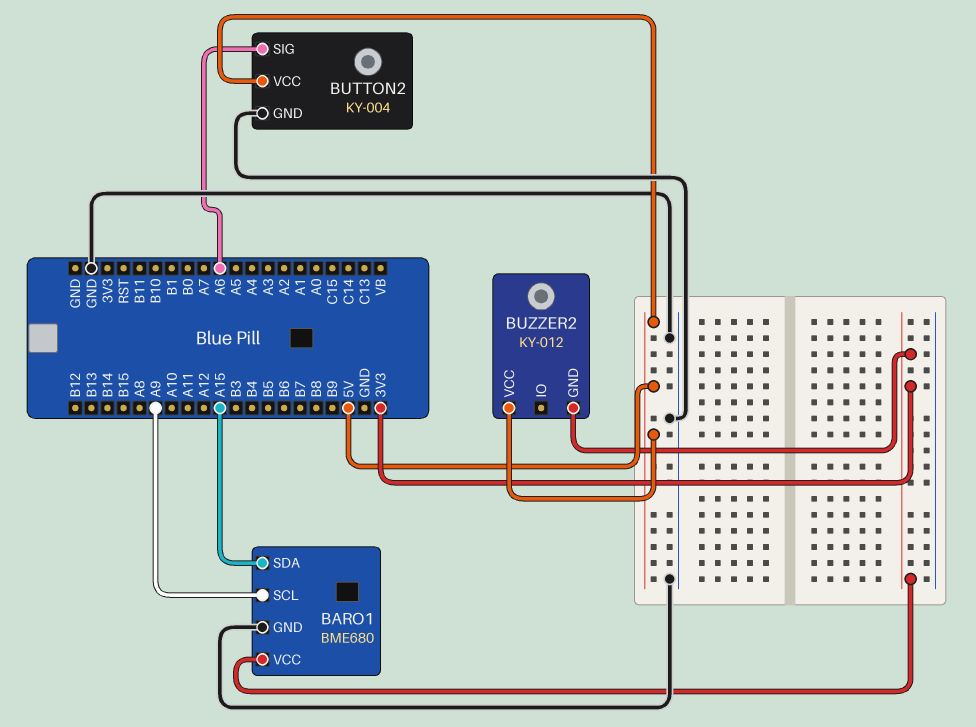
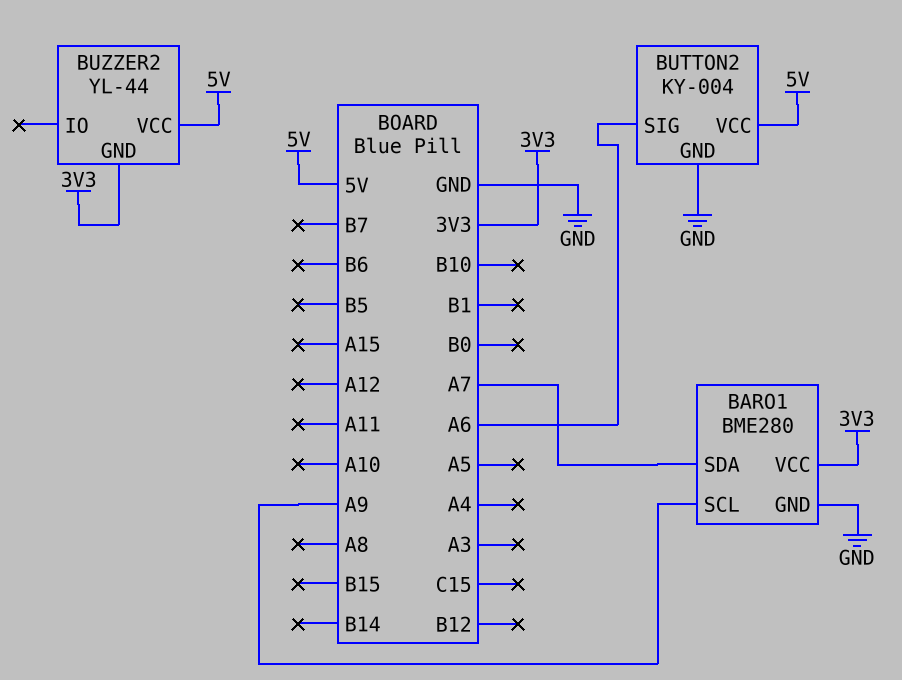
BARO1: BME680 -> BME280
BARO1 pin SDA: A15 -> A7
BUZZER2: KY-012 -> YL-44

